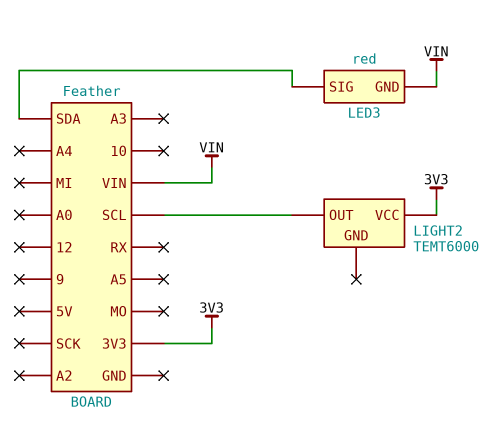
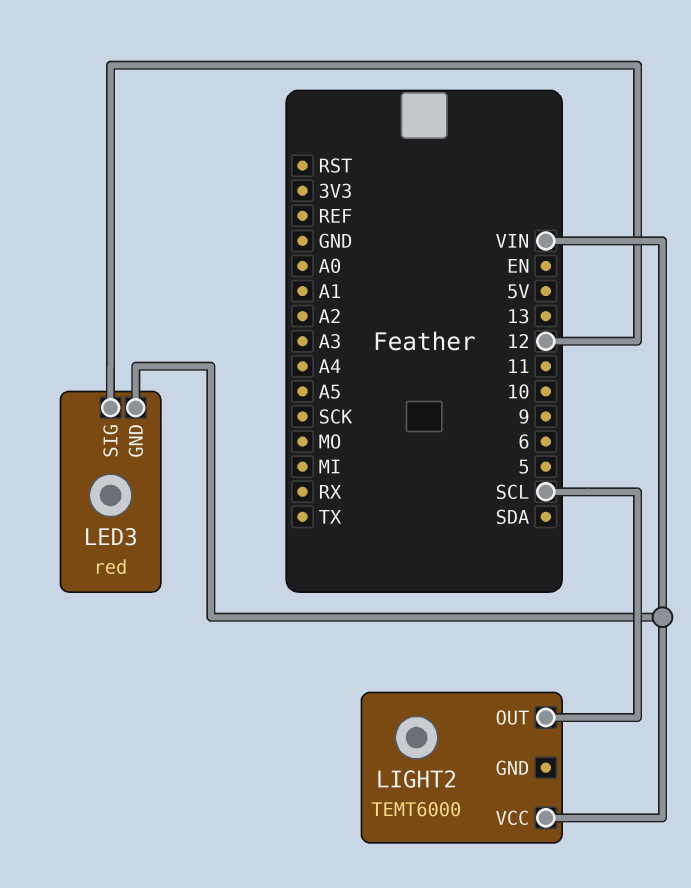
LED3 pin SIG: SDA -> 12
LIGHT2 pin VCC: 3V3 -> VIN

